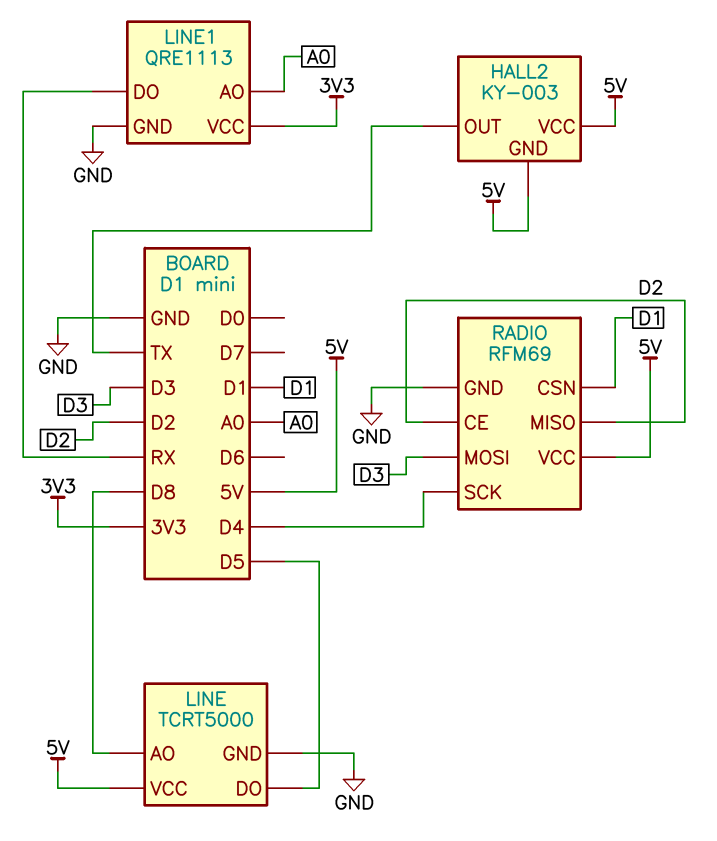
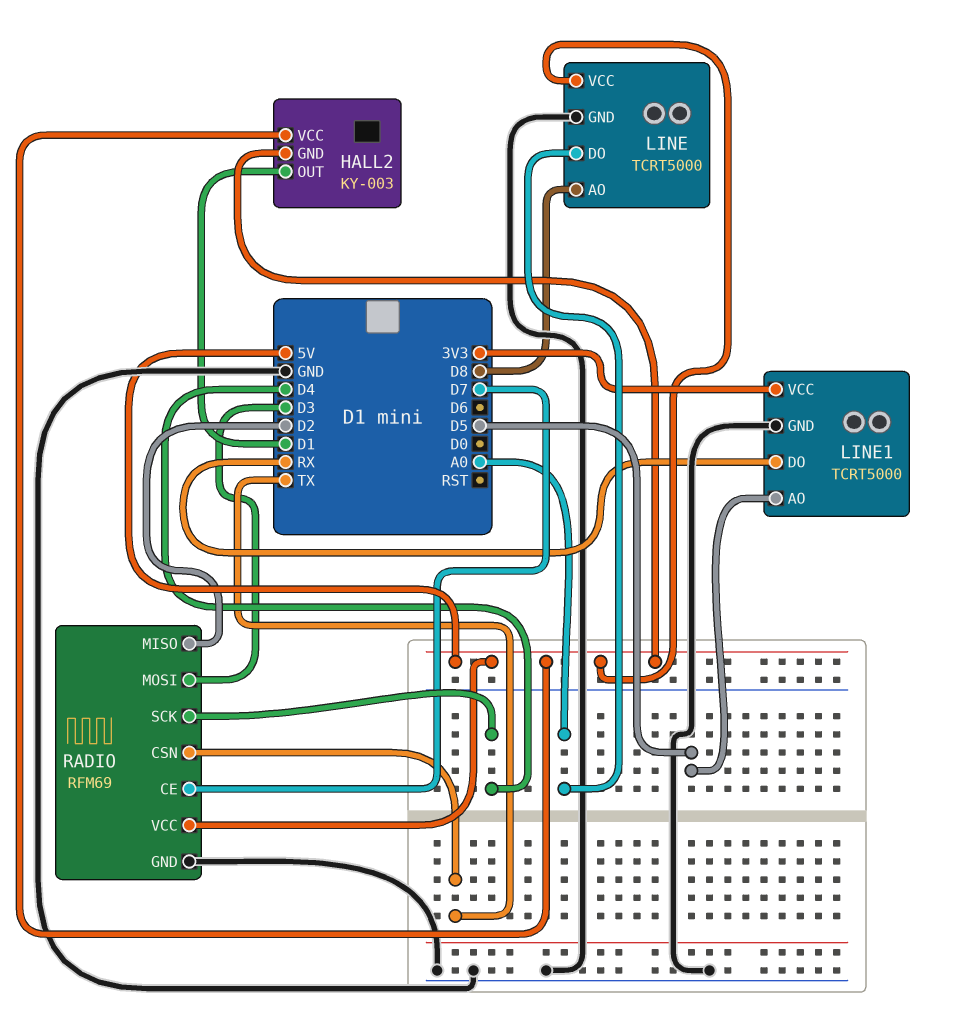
HALL2 pin OUT: TX -> D1
LINE pin DO: D5 -> A0
LINE1: QRE1113 -> TCRT5000
LINE1 pin AO: A0 -> D5
RADIO pin CE: D2 -> D7
RADIO pin CSN: D1 -> TX

